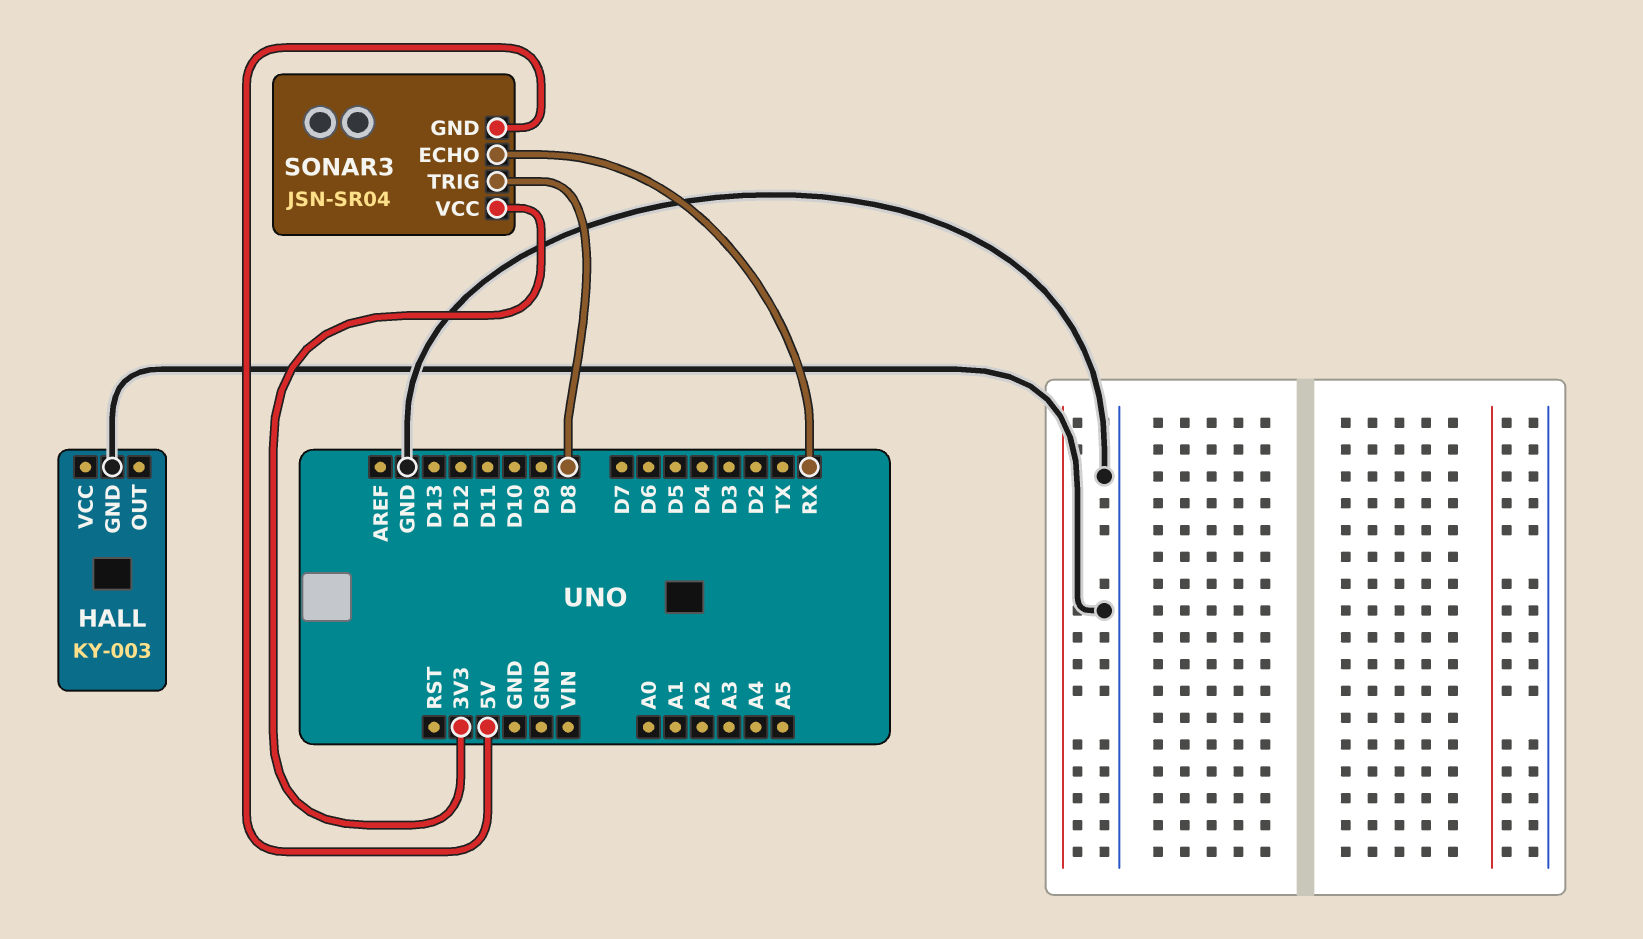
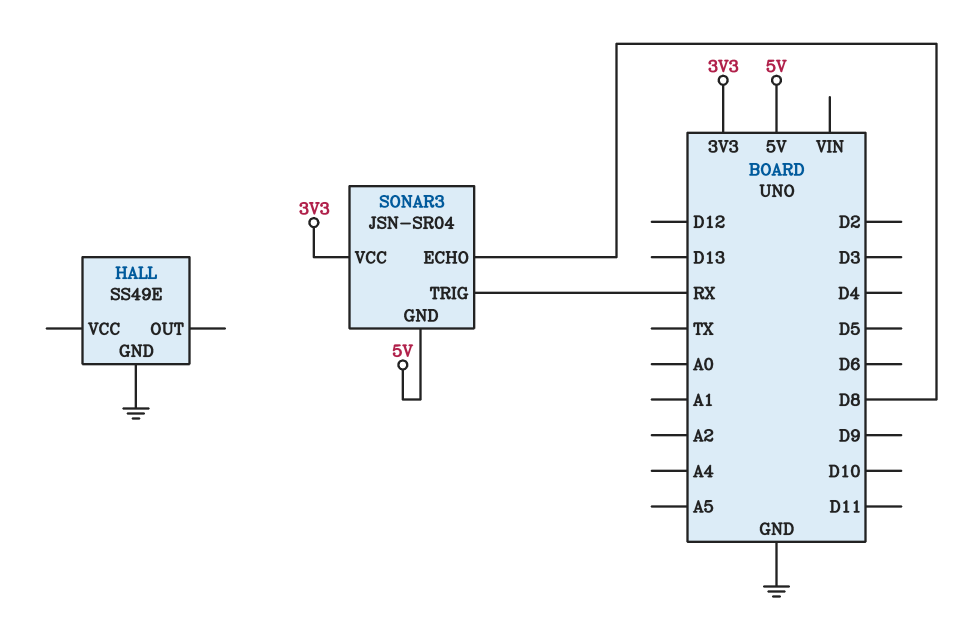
HALL: KY-003 -> SS49E
SONAR3 pin ECHO: RX -> D8
SONAR3 pin TRIG: D8 -> RX

